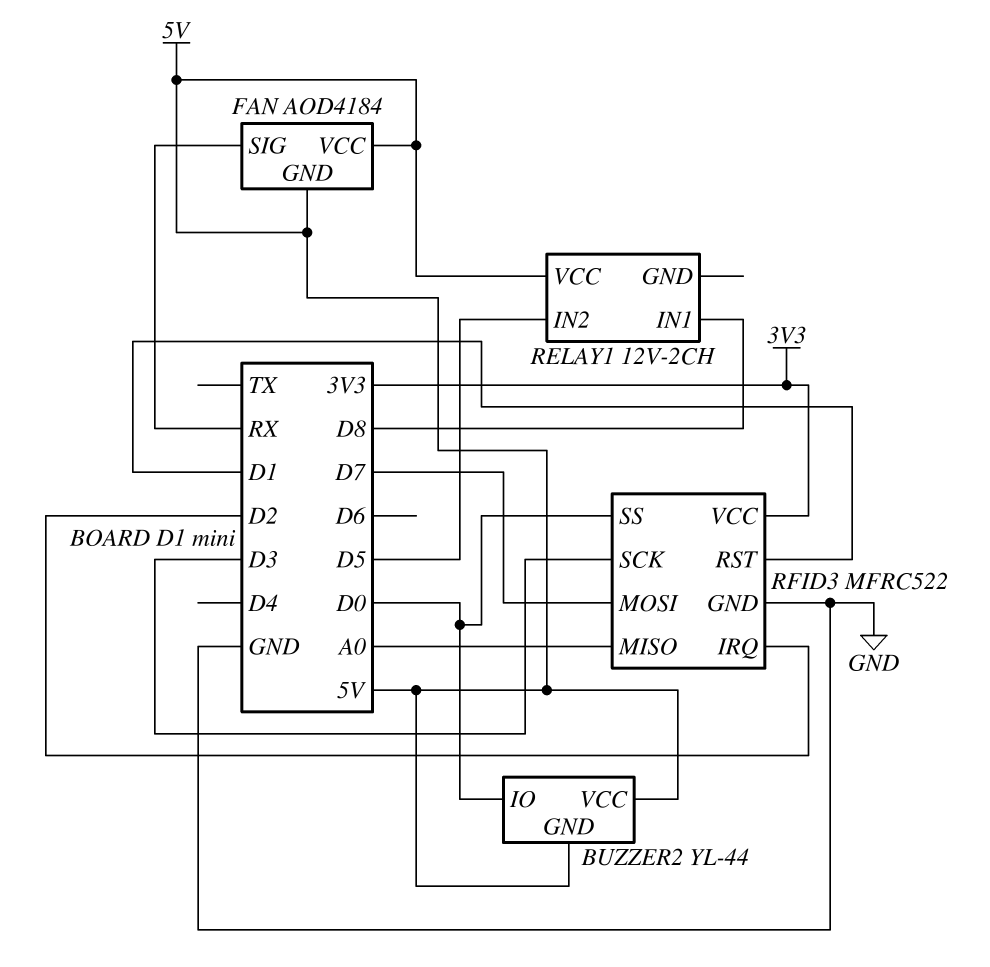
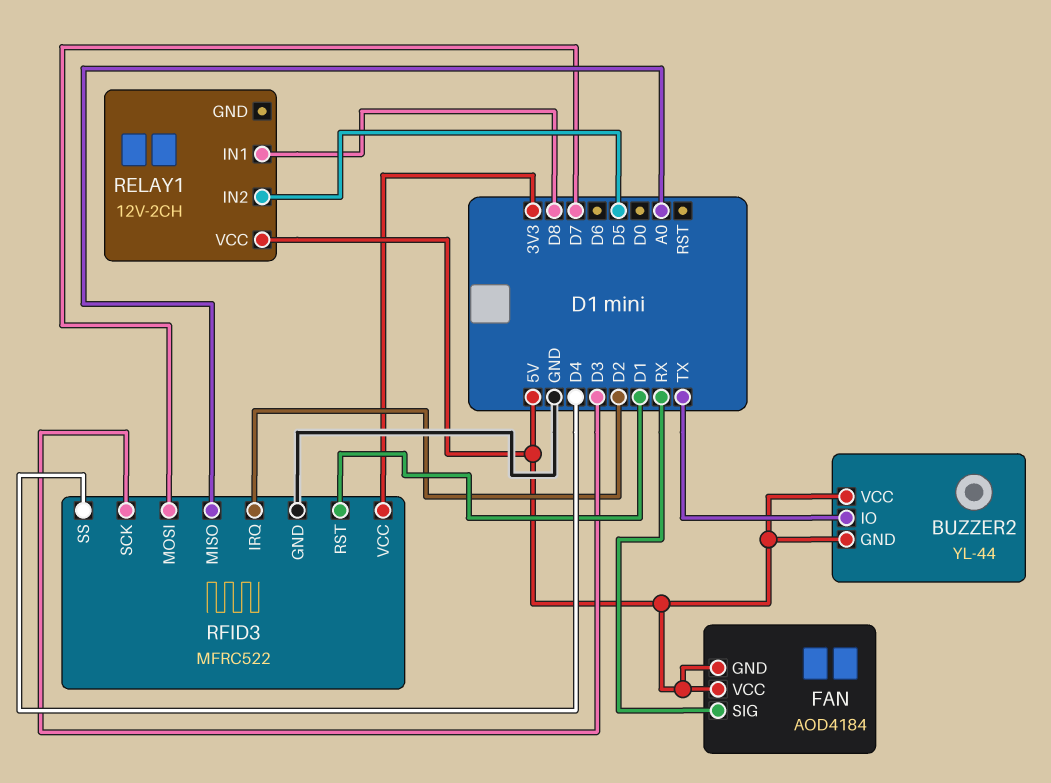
BUZZER2 pin IO: D0 -> TX
RFID3 pin SS: D0 -> D4

